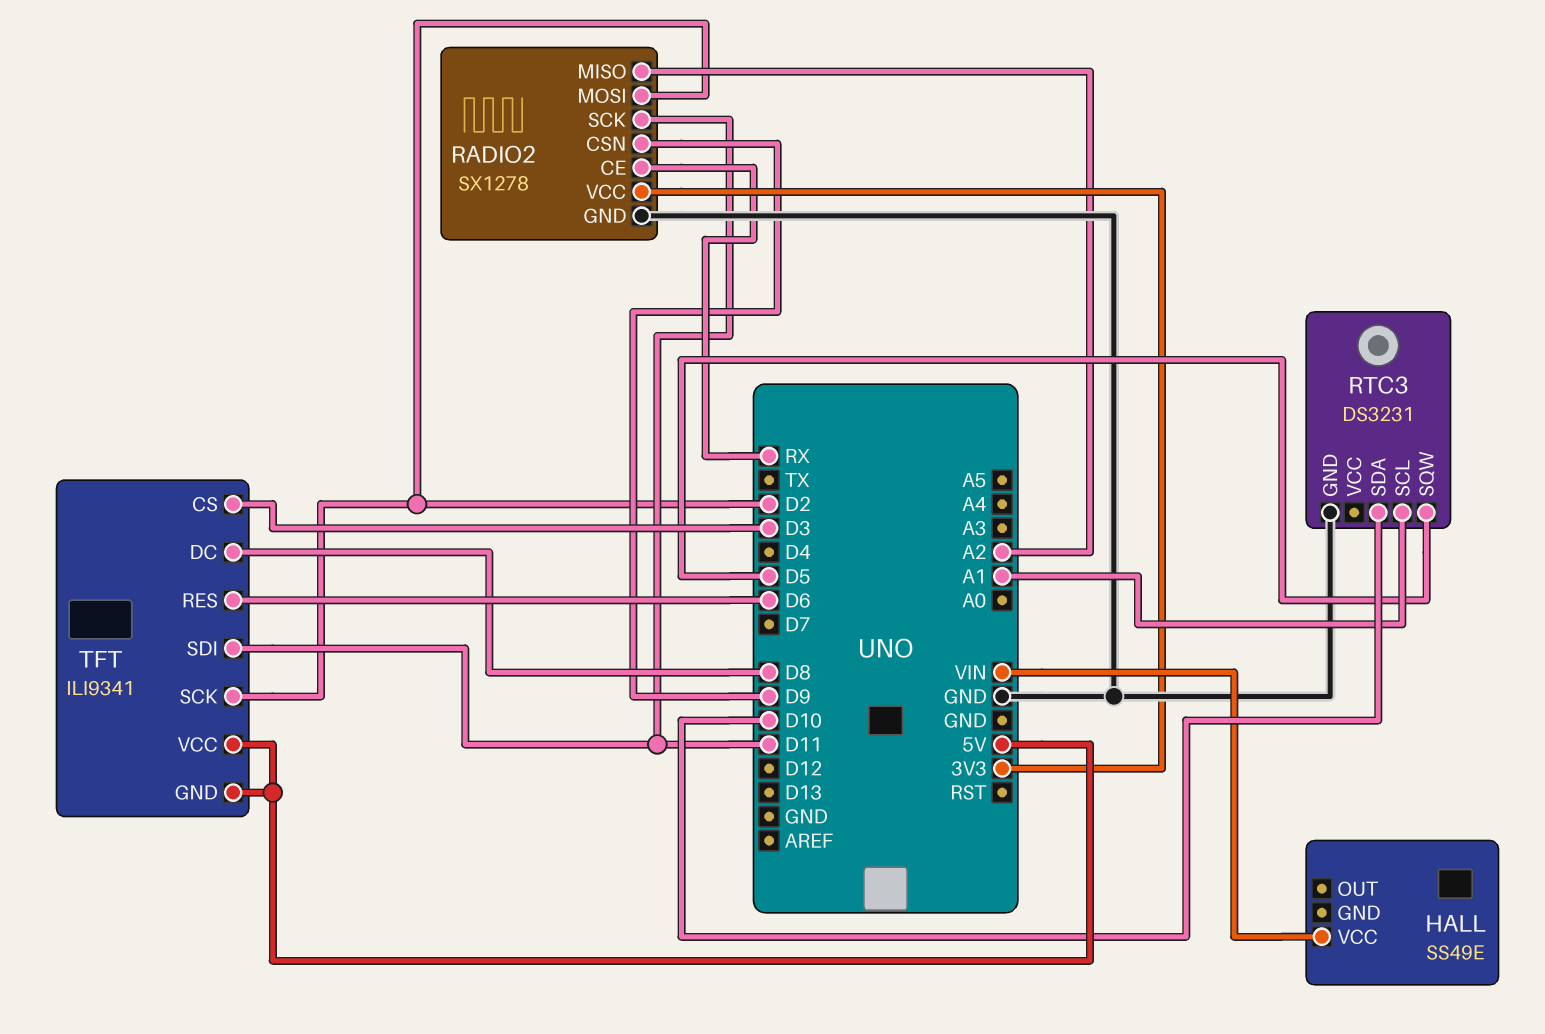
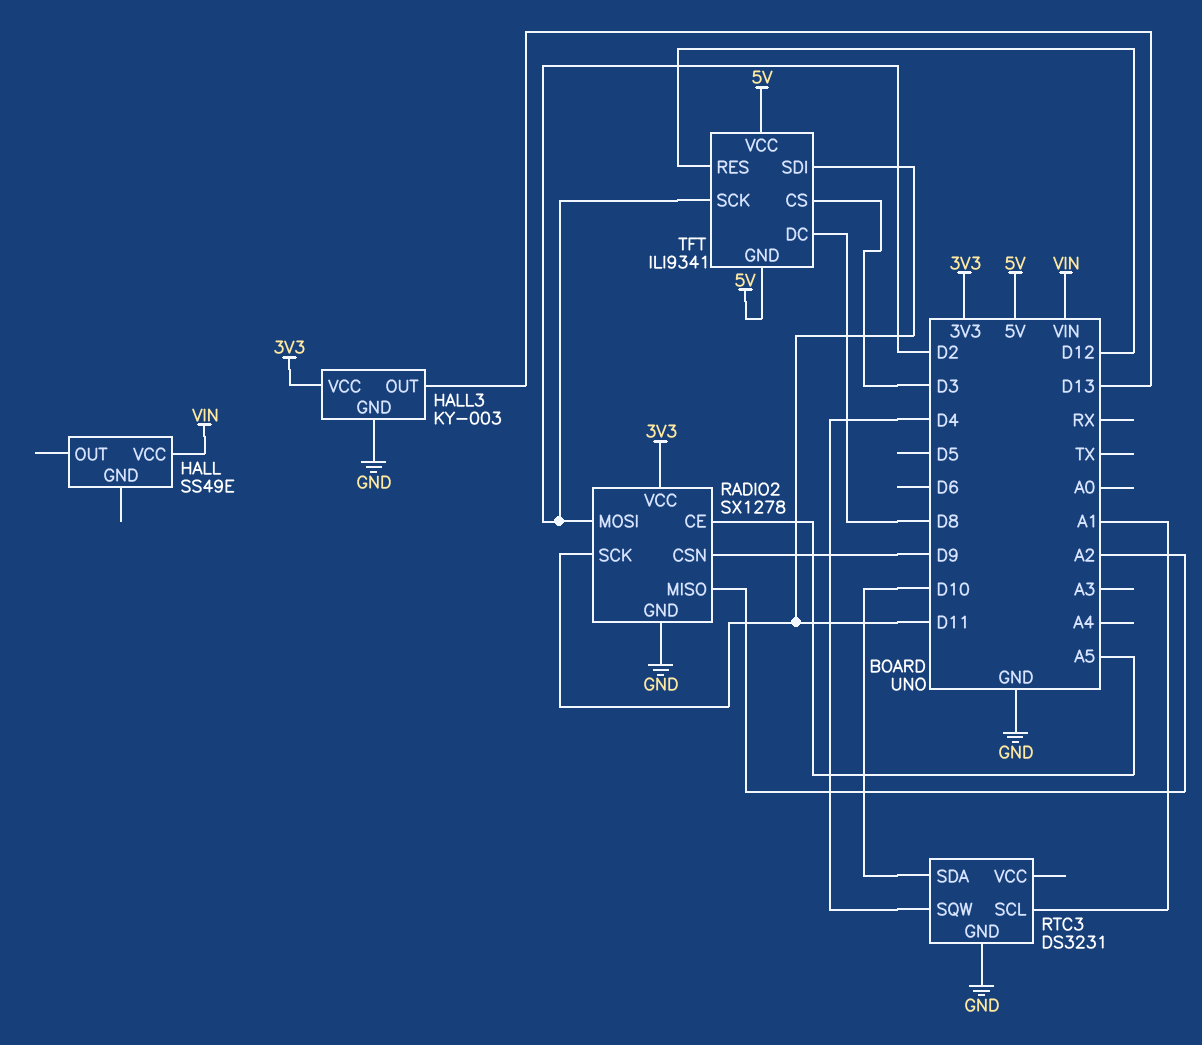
HALL3: none -> KY-003
HALL3 pin GND: none -> GND
HALL3 pin OUT: none -> D13
HALL3 pin VCC: none -> 3V3
RADIO2 pin CE: RX -> A5
RTC3 pin SQW: D5 -> D4
TFT pin RES: D6 -> D12

